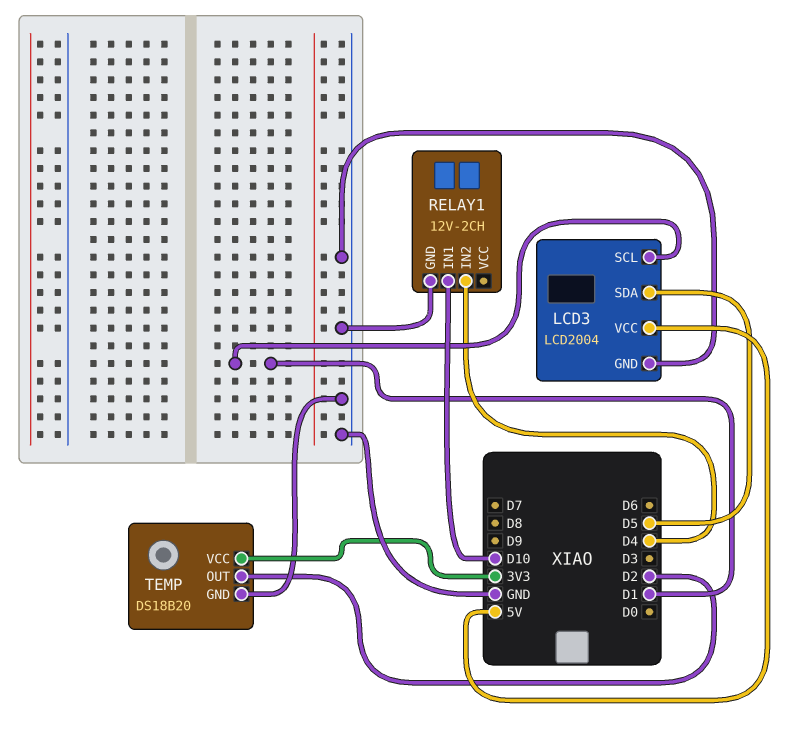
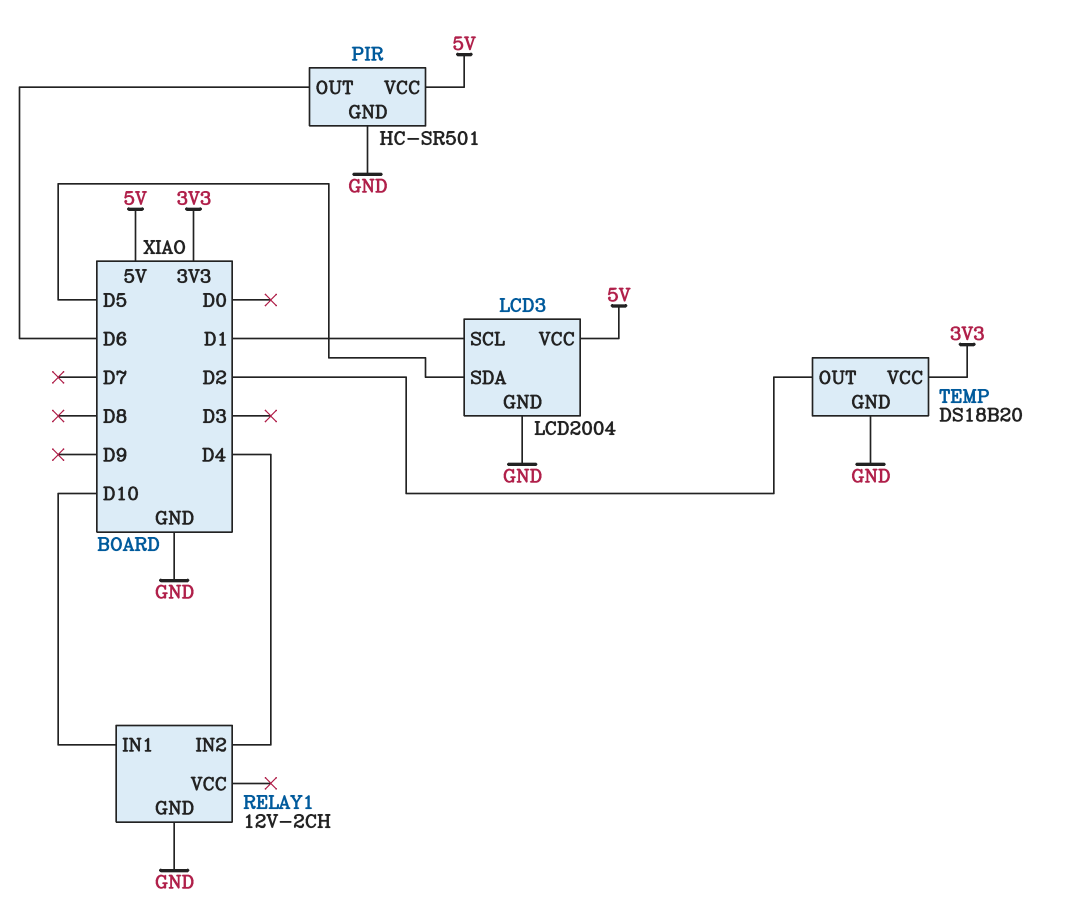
PIR: none -> HC-SR501
PIR pin GND: none -> GND
PIR pin OUT: none -> D6
PIR pin VCC: none -> 5V

